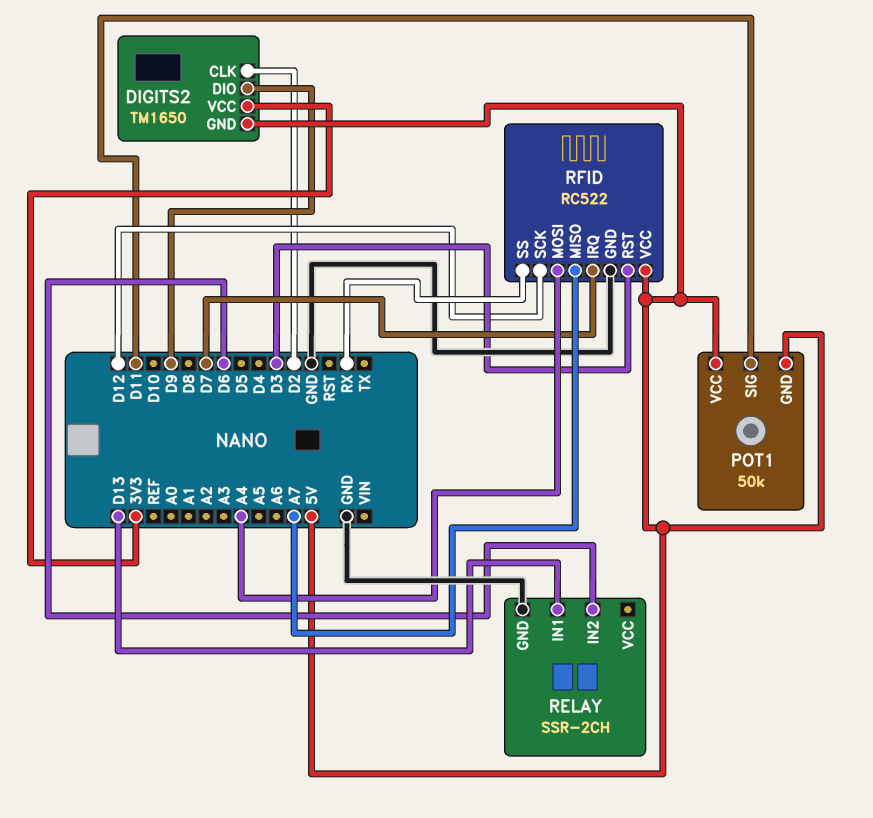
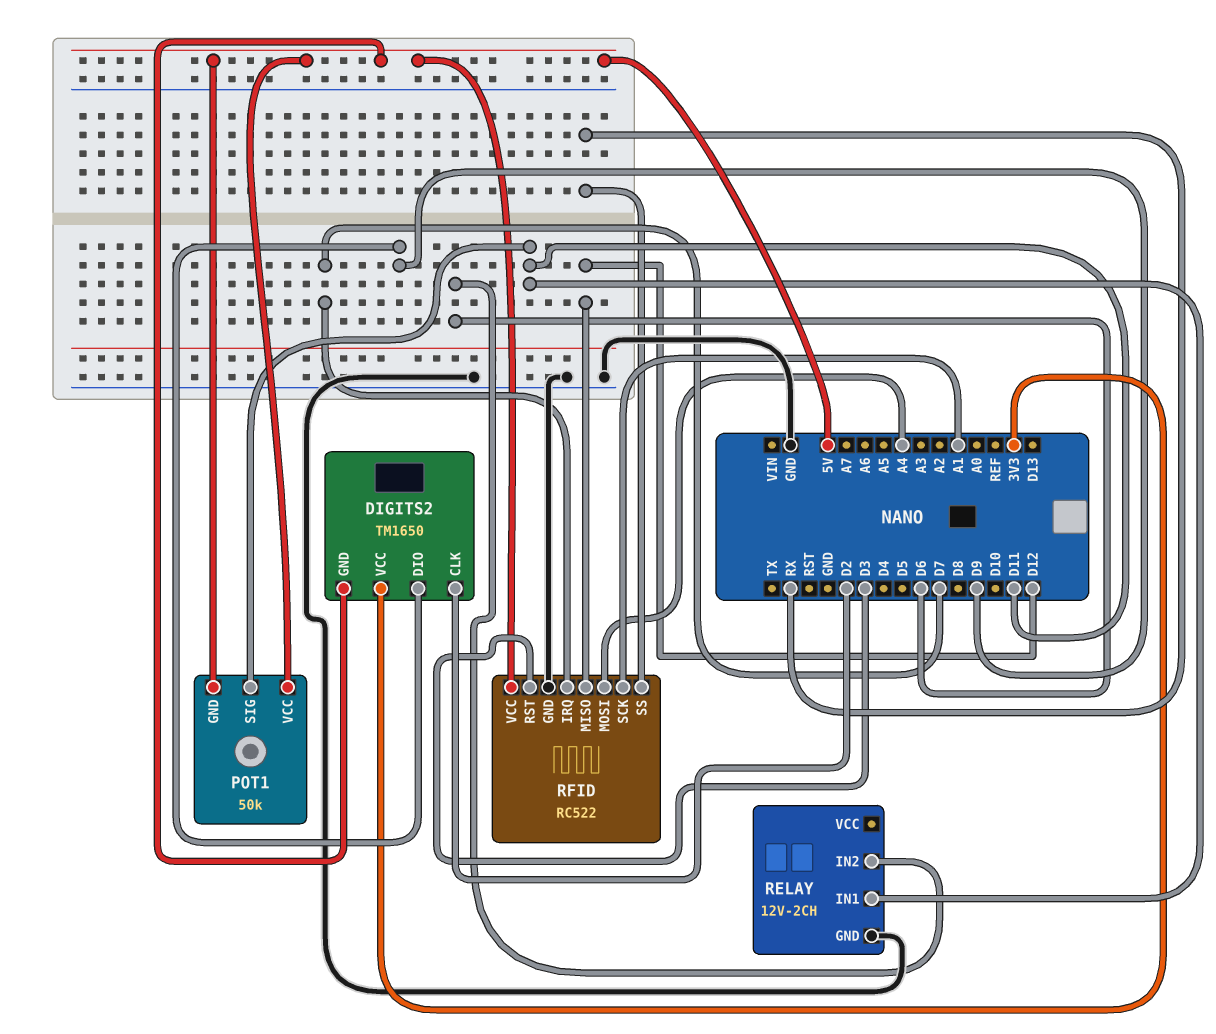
RELAY: SSR-2CH -> 12V-2CH
RELAY pin IN1: D13 -> D11
RFID pin MISO: A7 -> D12
RFID pin SCK: D12 -> A1

